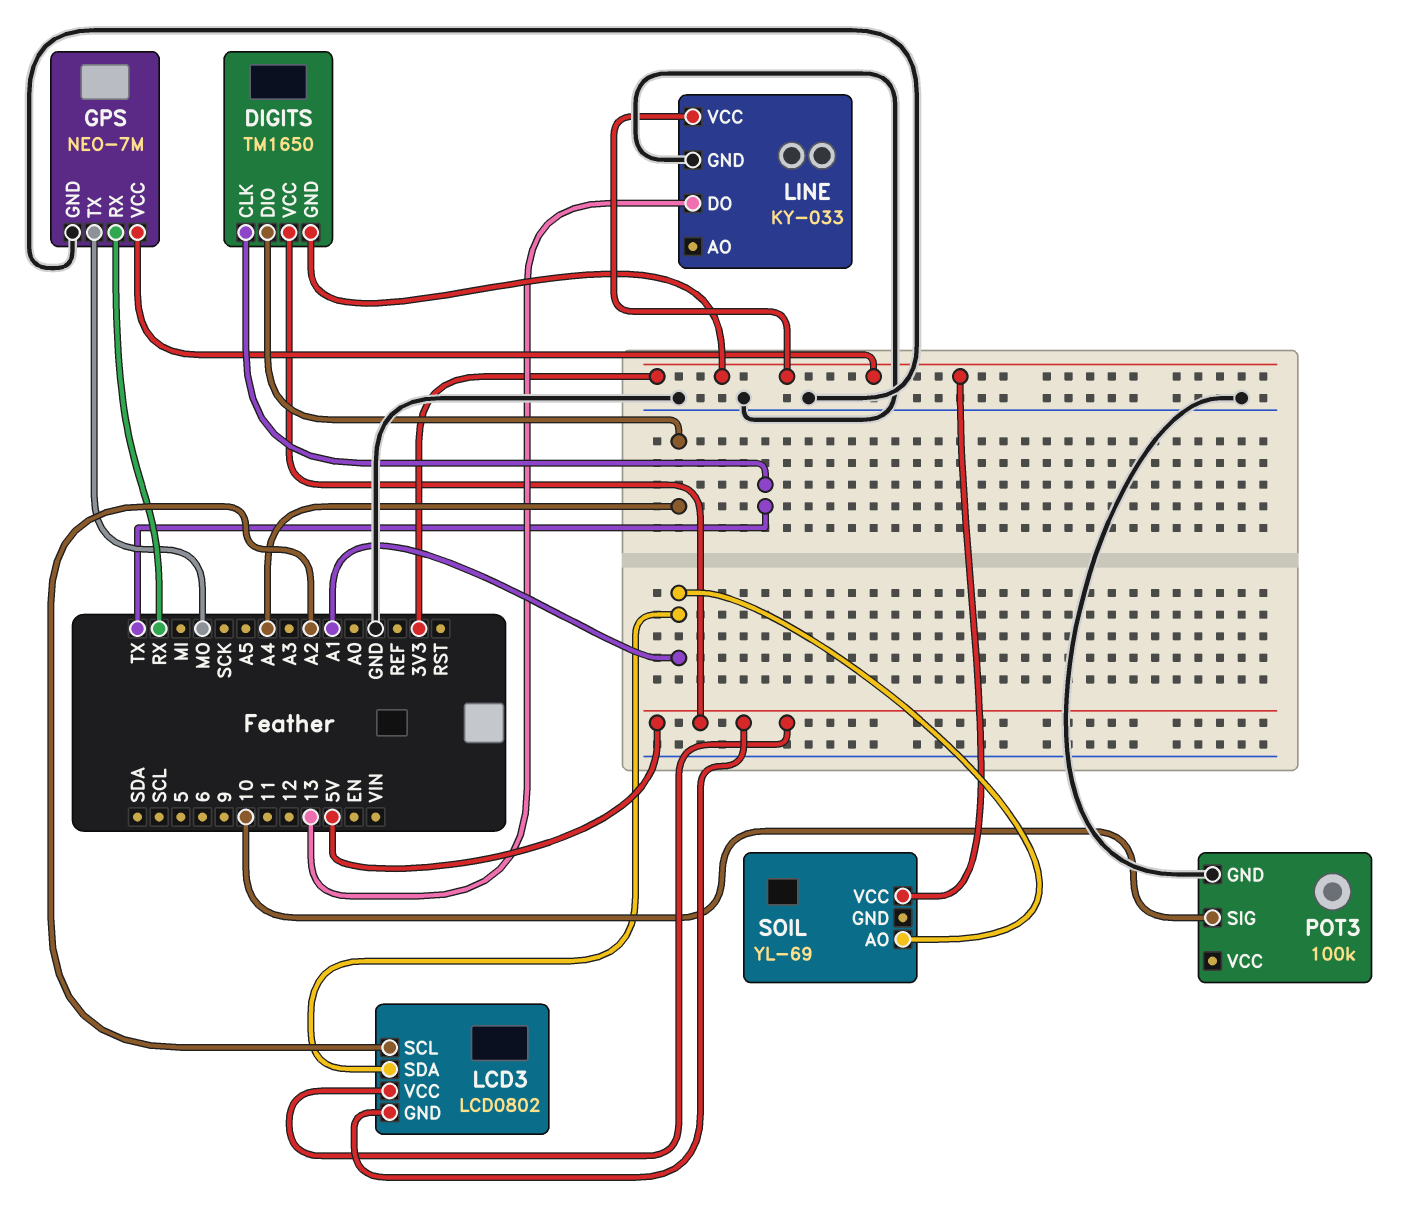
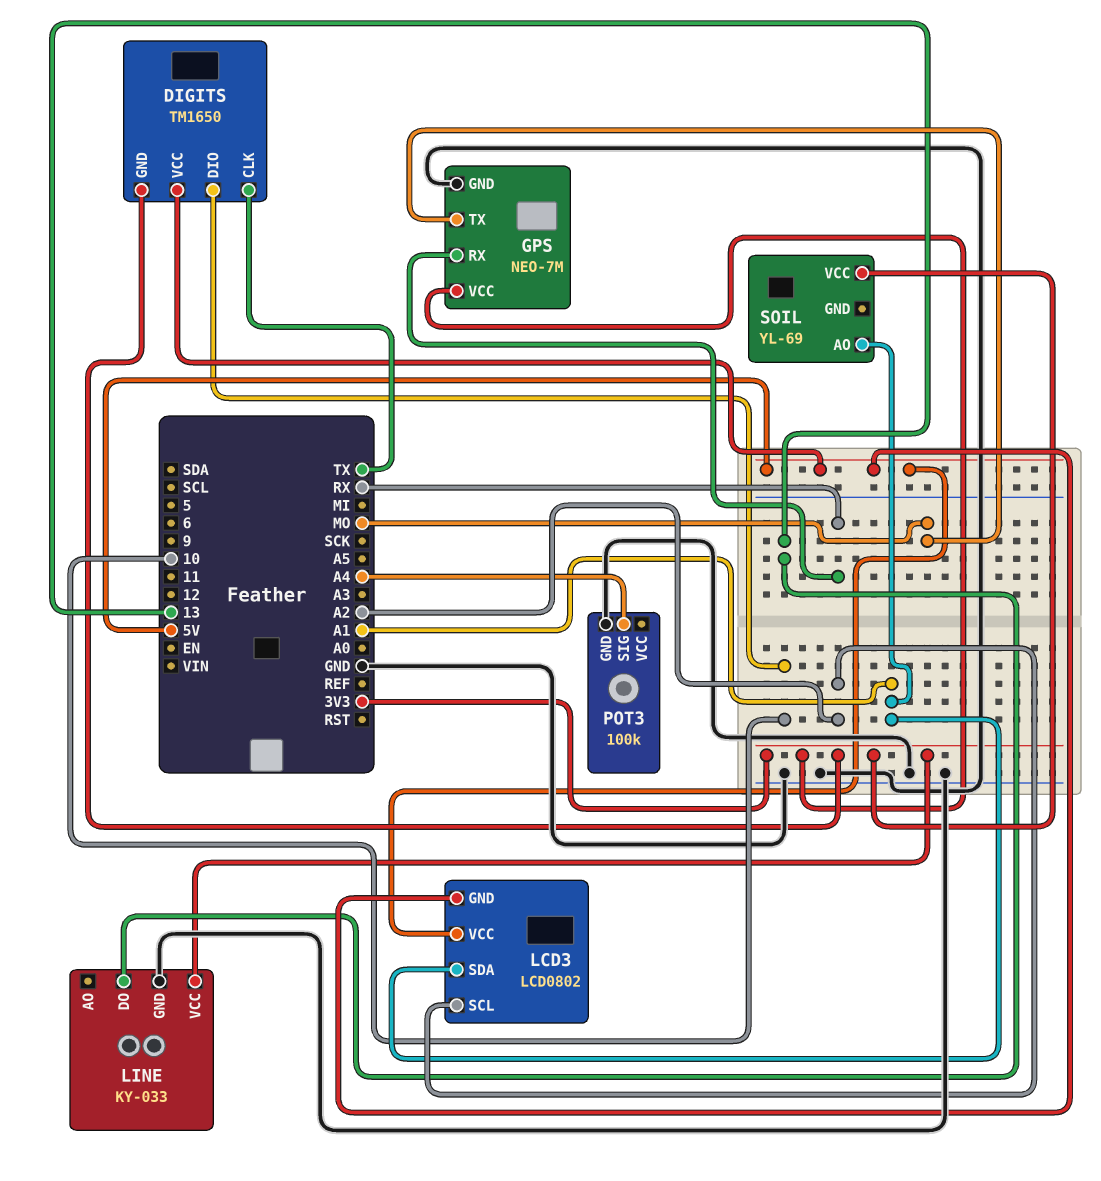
DIGITS pin DIO: A4 -> 10
POT3 pin SIG: 10 -> A4

